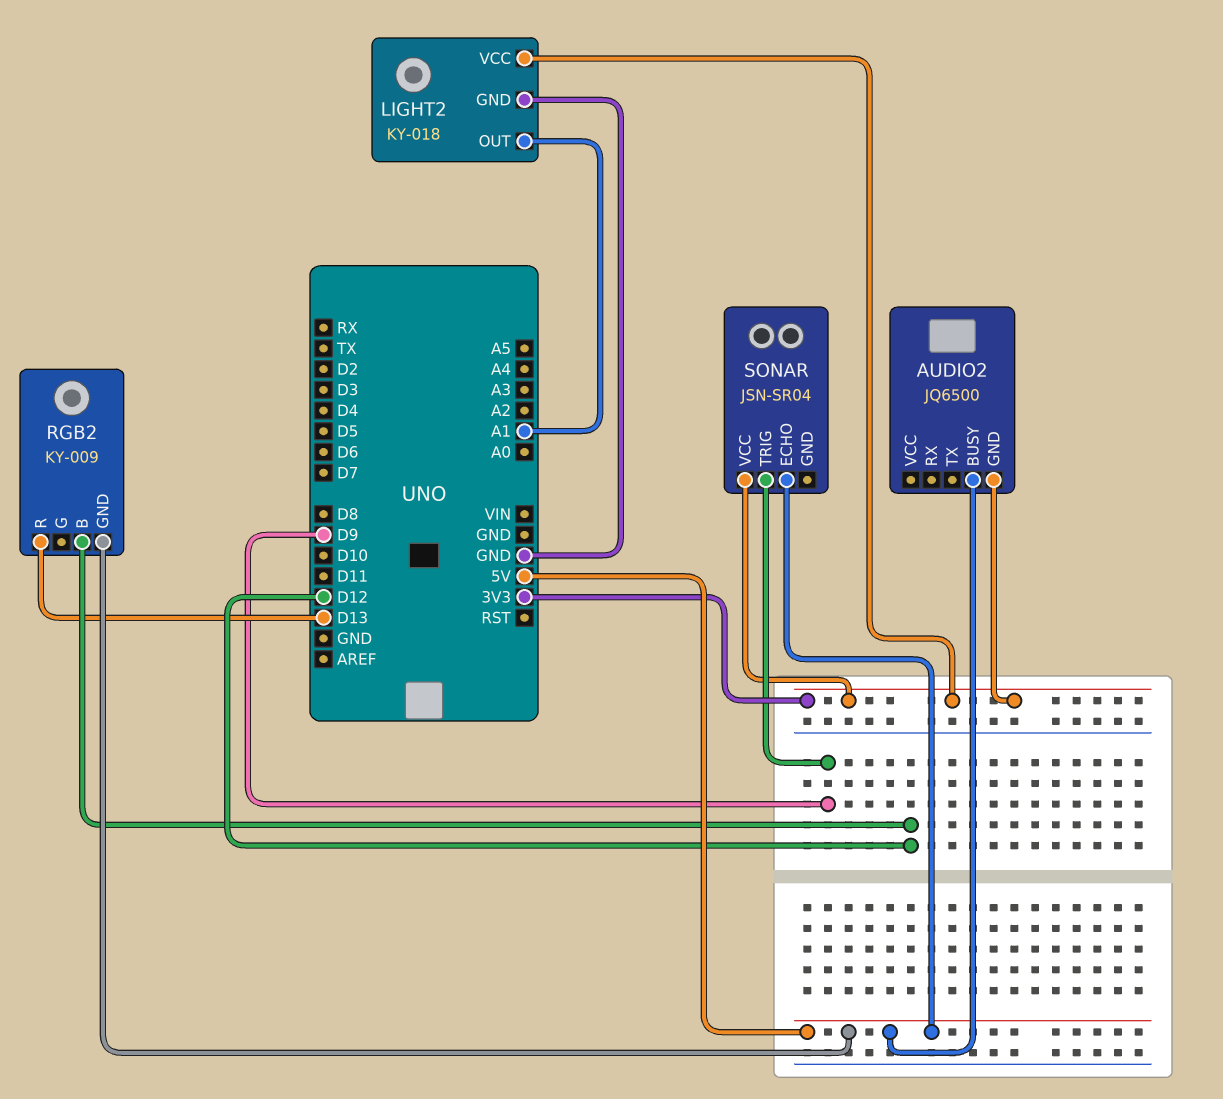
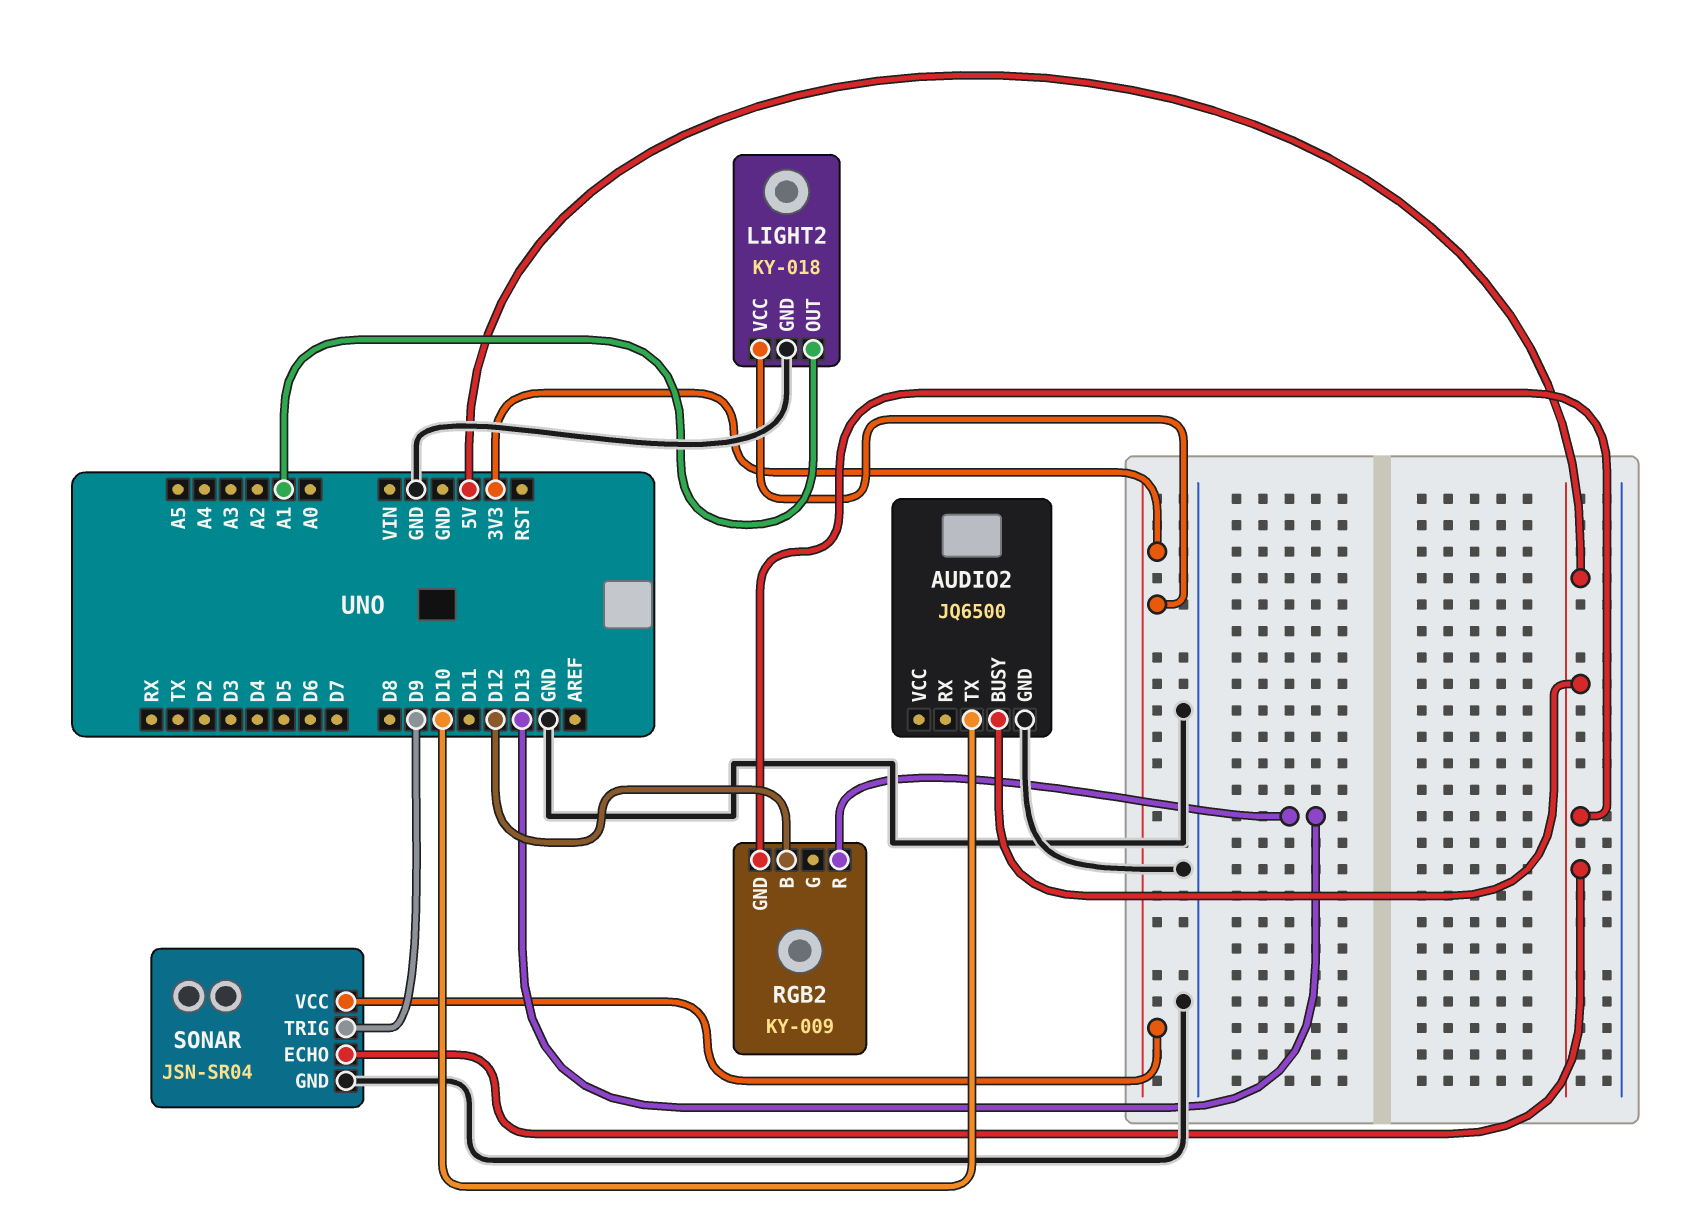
AUDIO2 pin GND: 3V3 -> GND
AUDIO2 pin TX: none -> D10
SONAR pin GND: none -> GND

